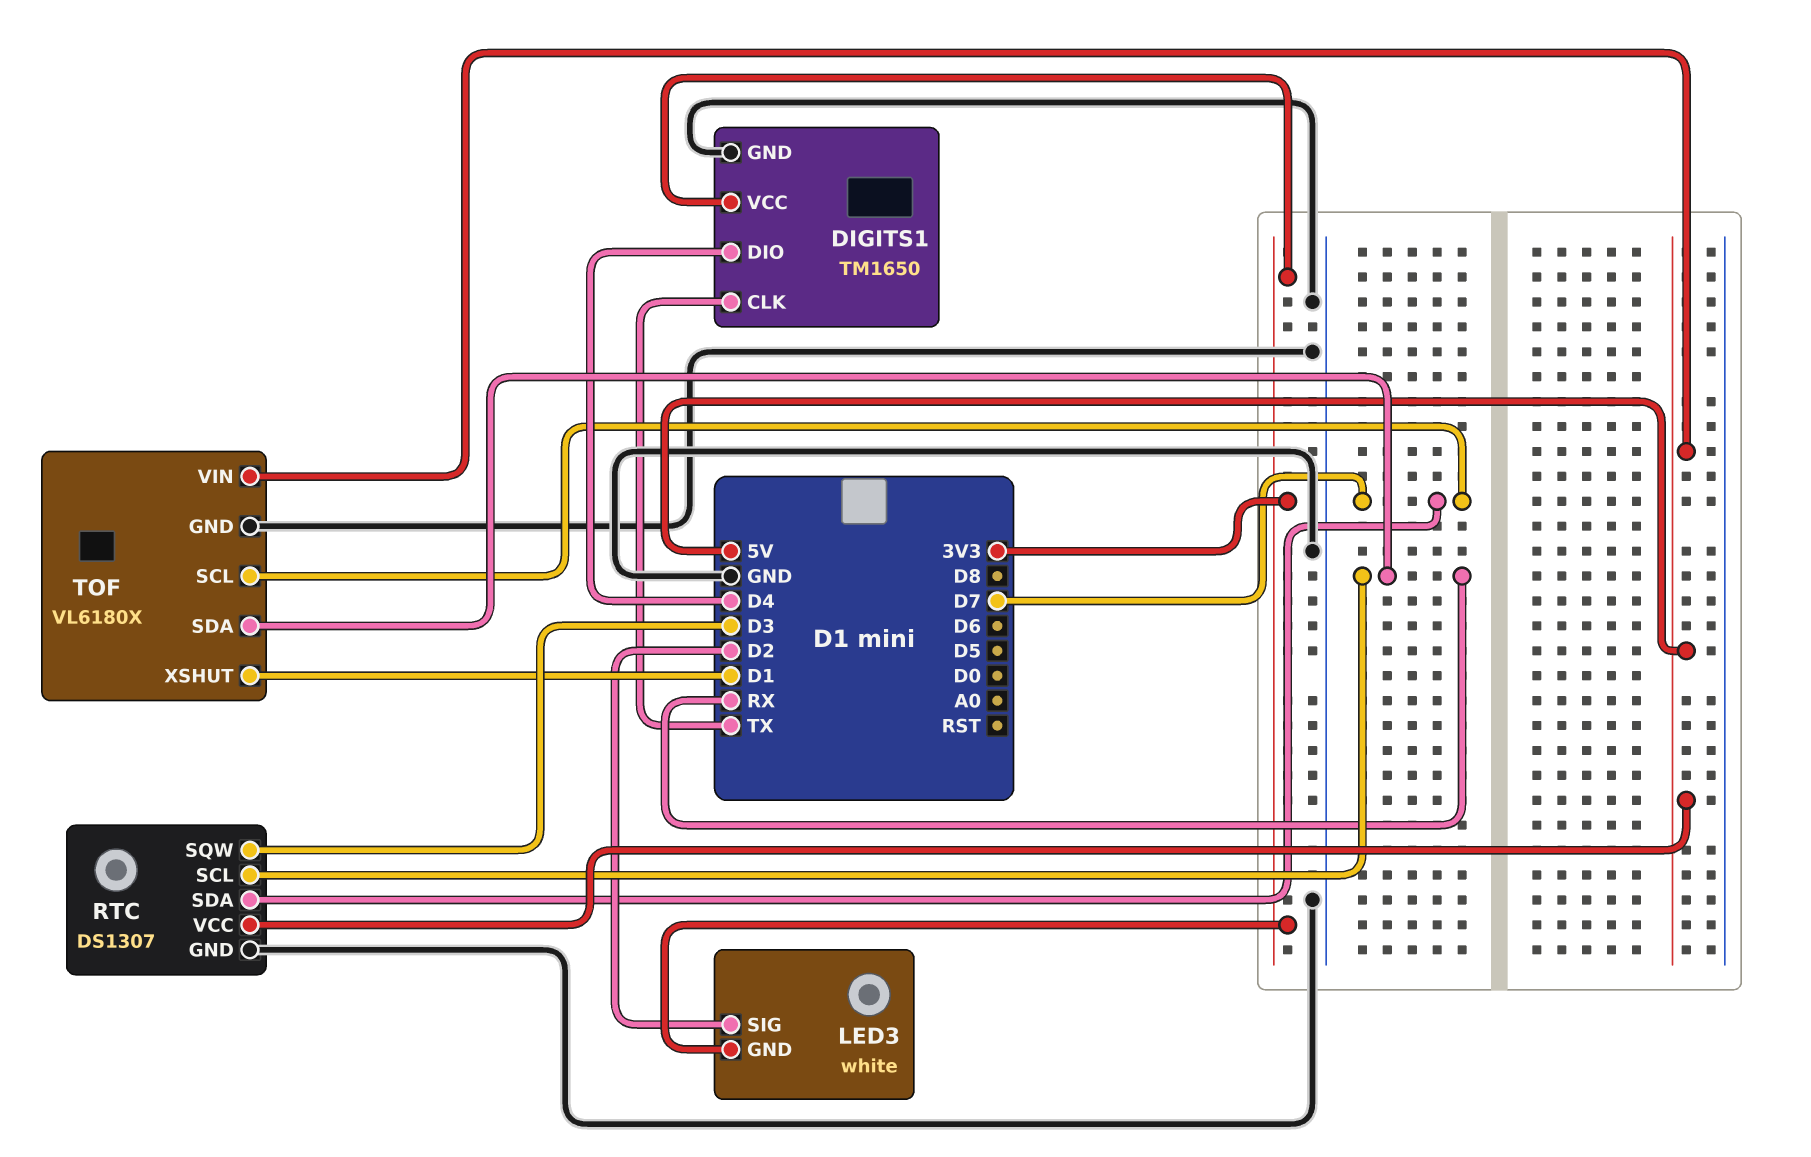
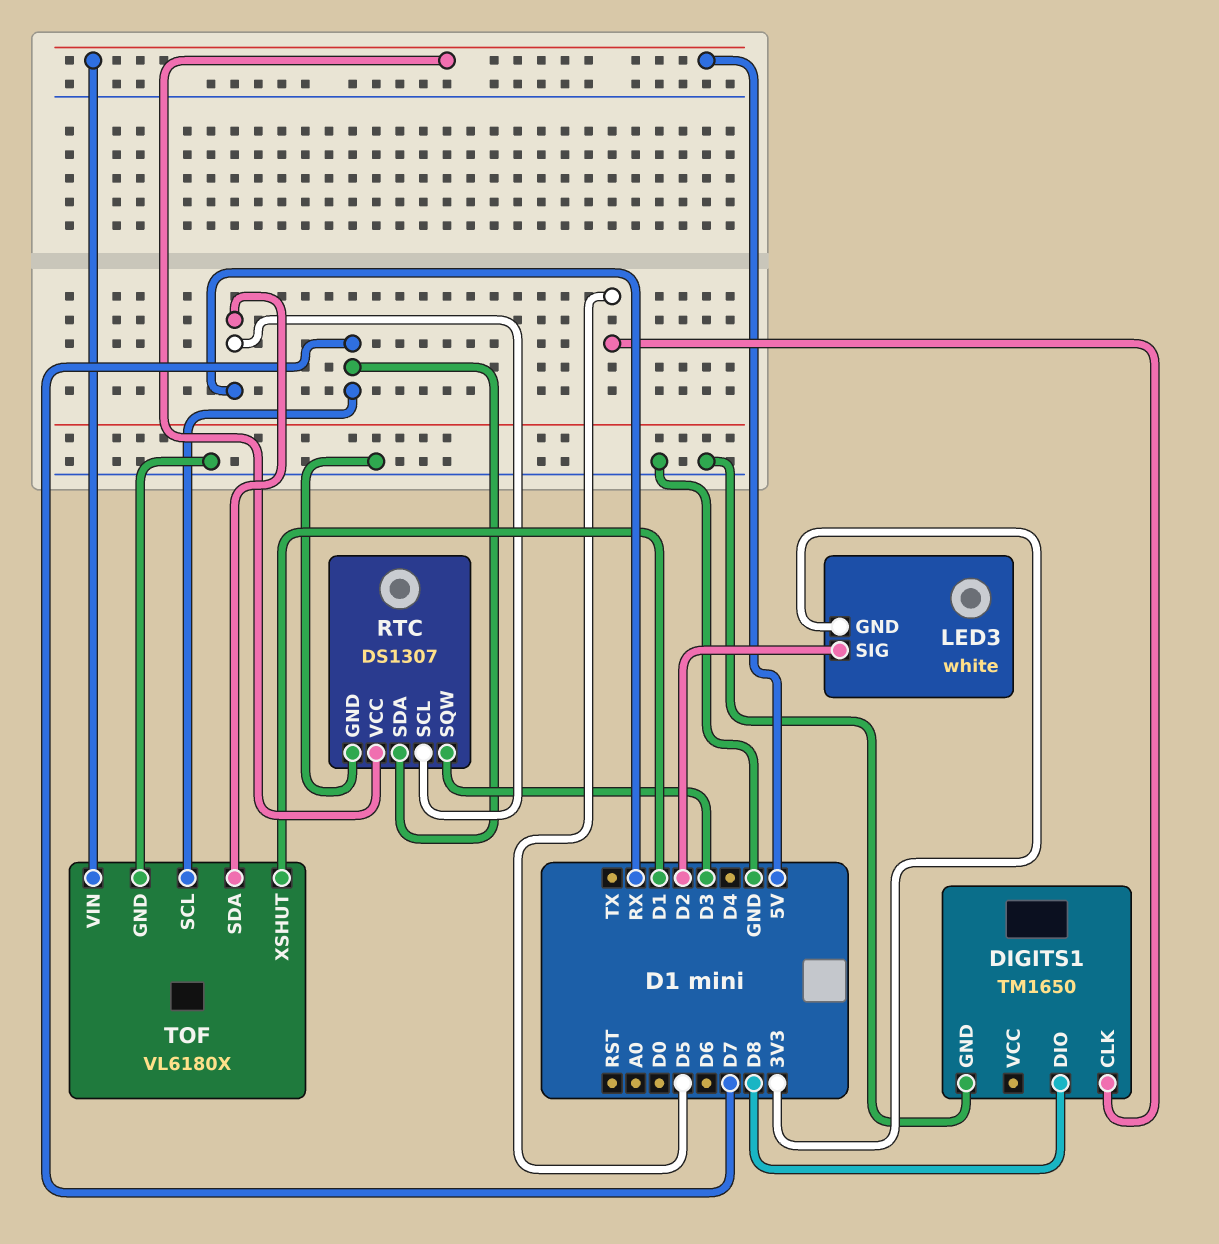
DIGITS1 pin CLK: TX -> D5
DIGITS1 pin DIO: D4 -> D8
DIGITS1 pin VCC: 3V3 -> none

